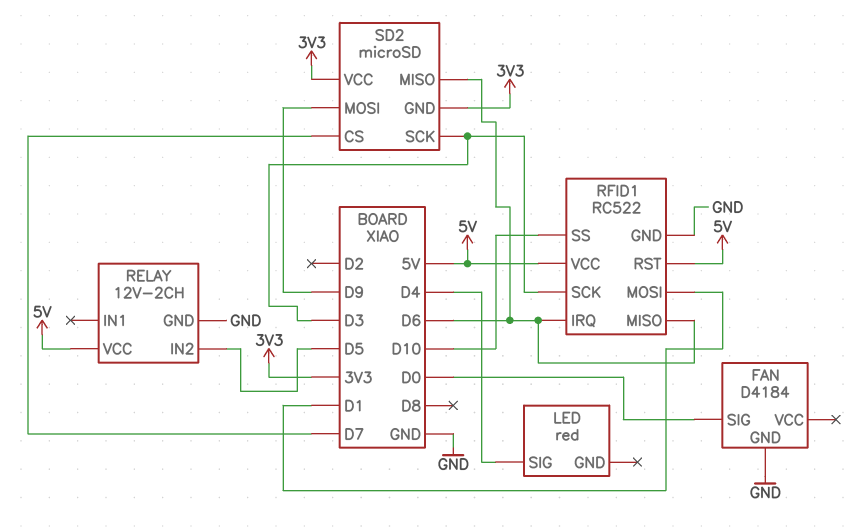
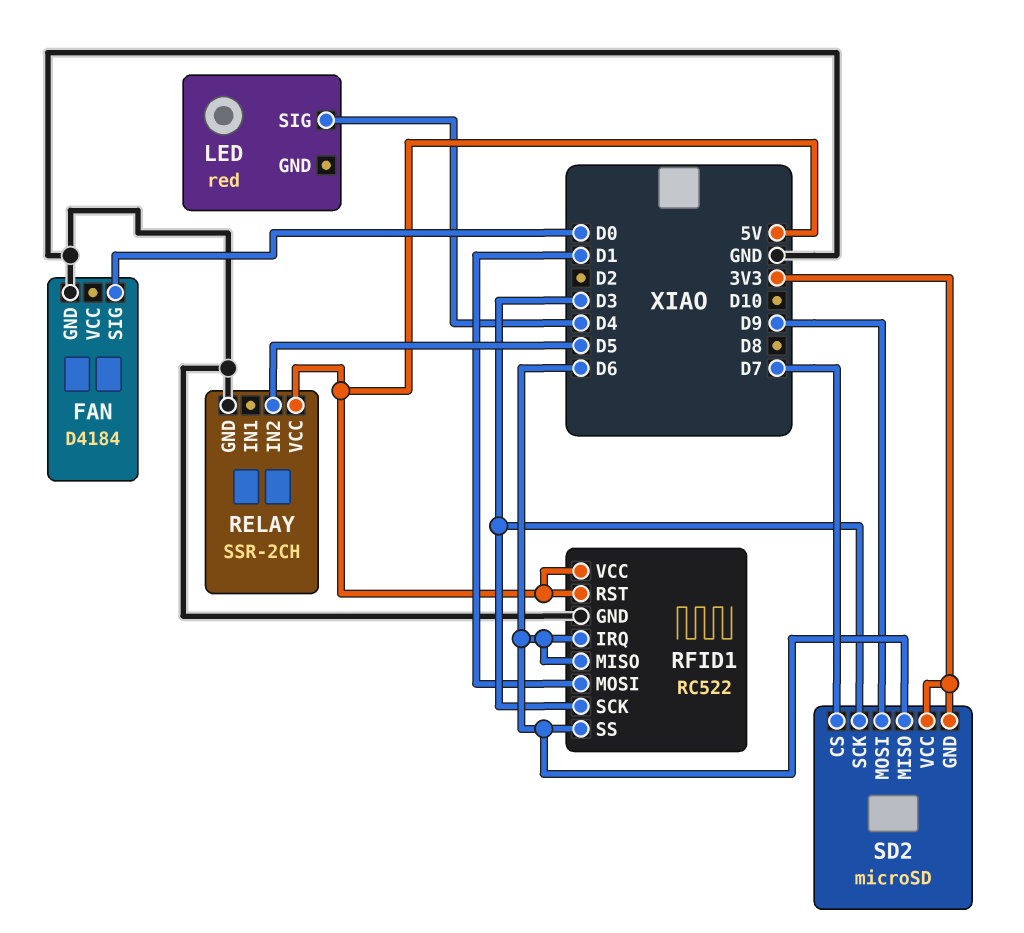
RELAY: 12V-2CH -> SSR-2CH
RFID1 pin SS: D10 -> D6

